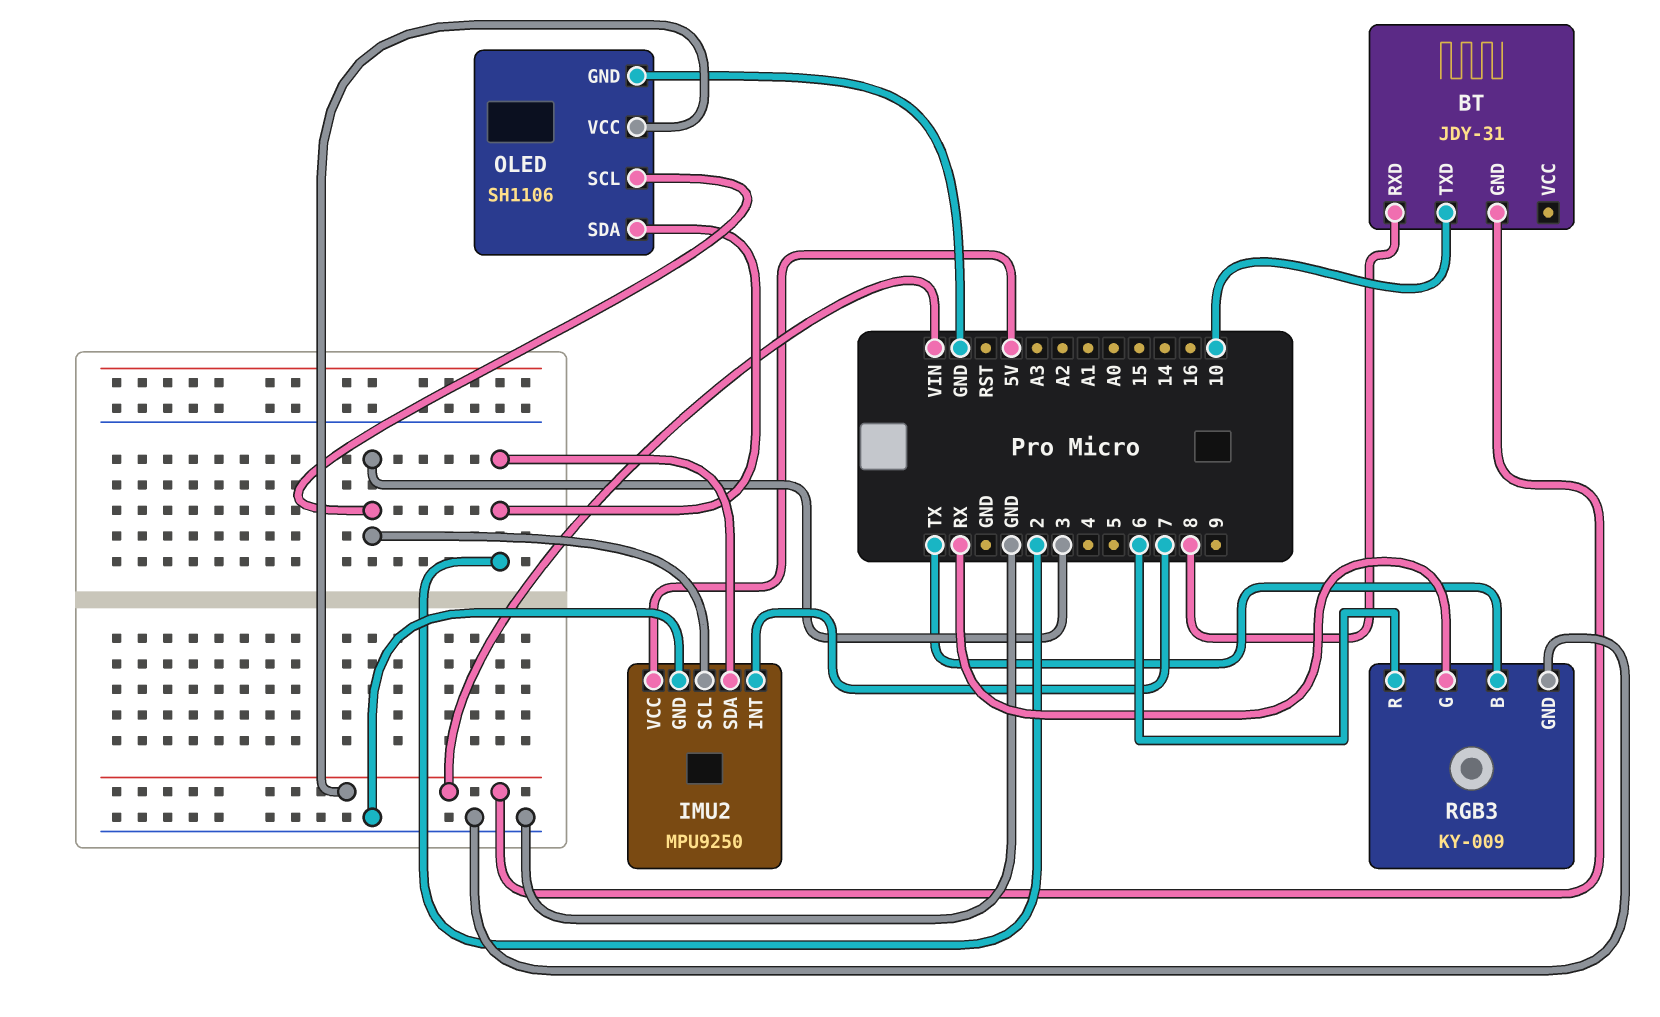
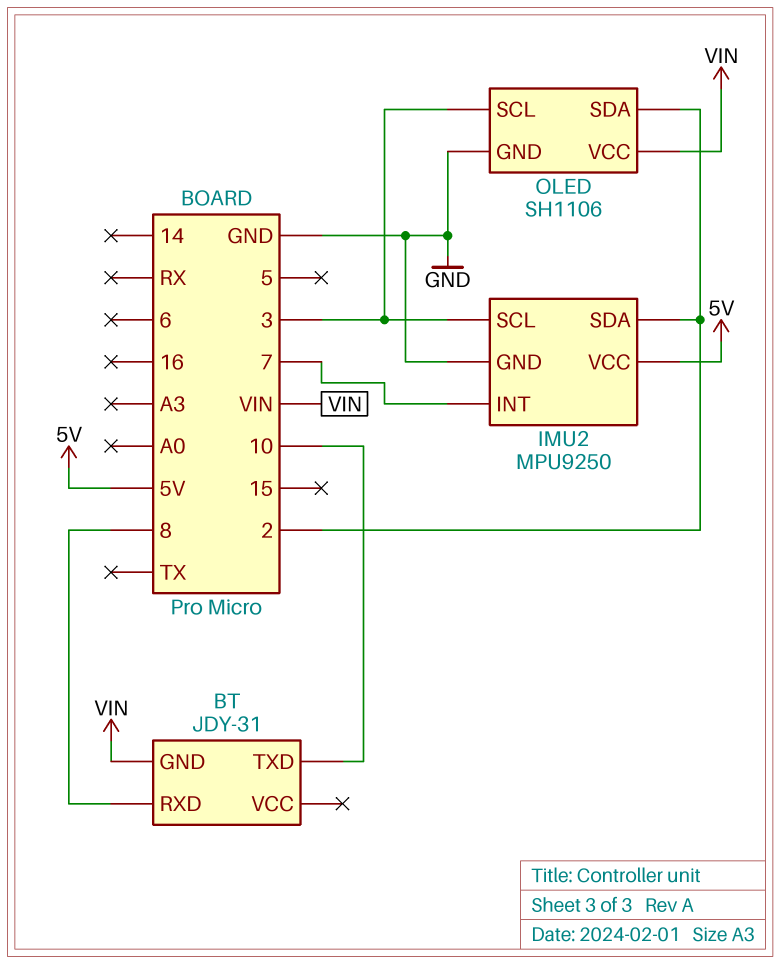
RGB3: KY-009 -> none
RGB3 pin B: TX -> none
RGB3 pin G: RX -> none
RGB3 pin GND: GND -> none
RGB3 pin R: 6 -> none

